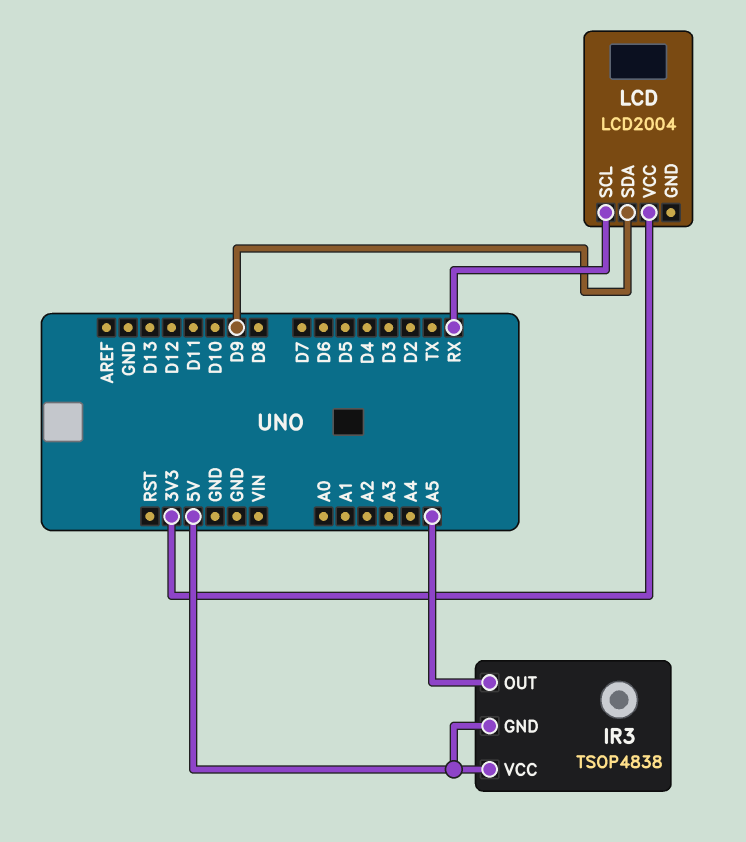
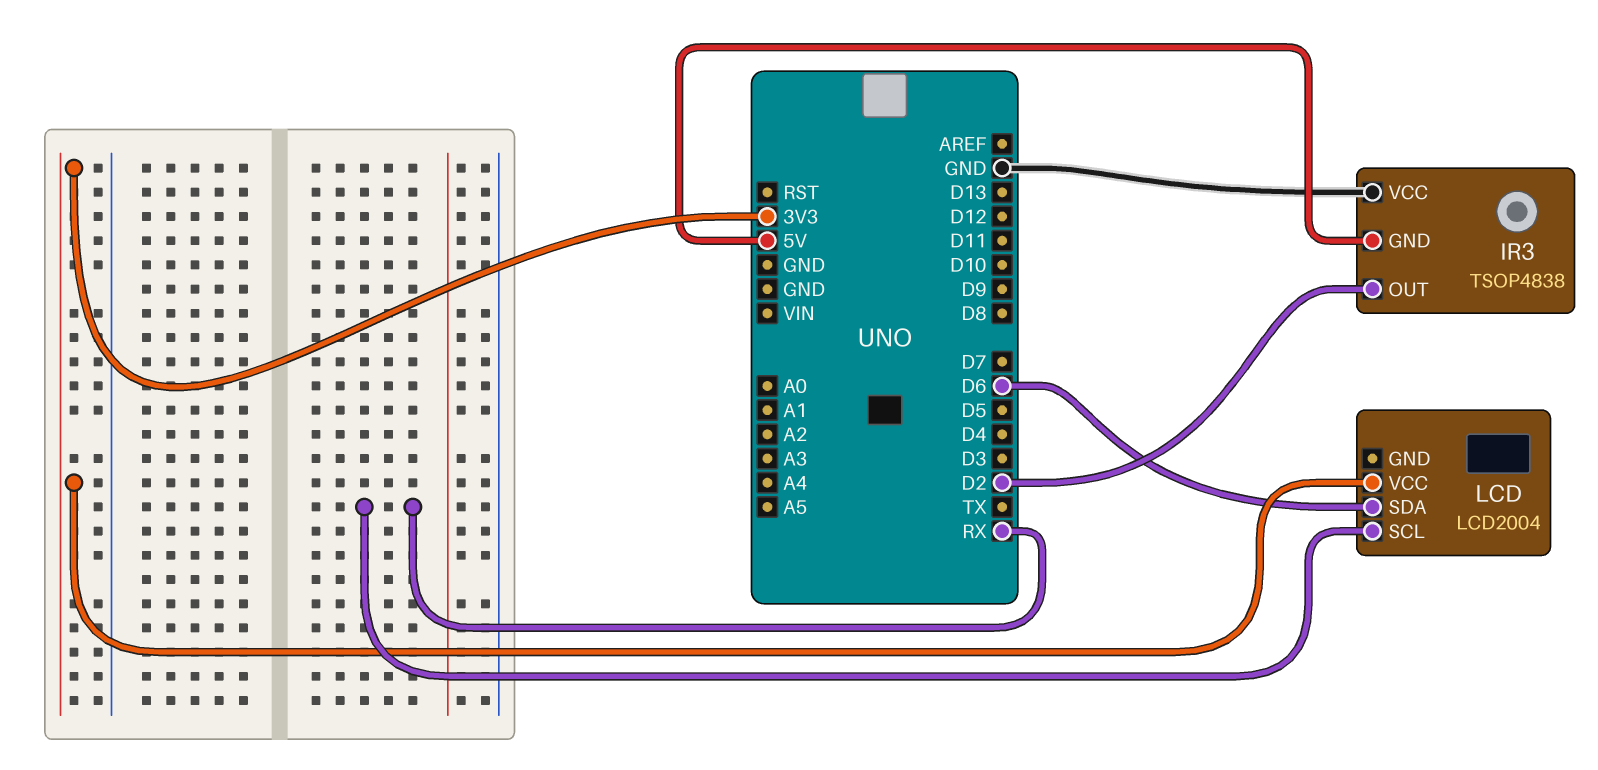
IR3 pin OUT: A5 -> D2
IR3 pin VCC: 5V -> GND
LCD pin SDA: D9 -> D6

